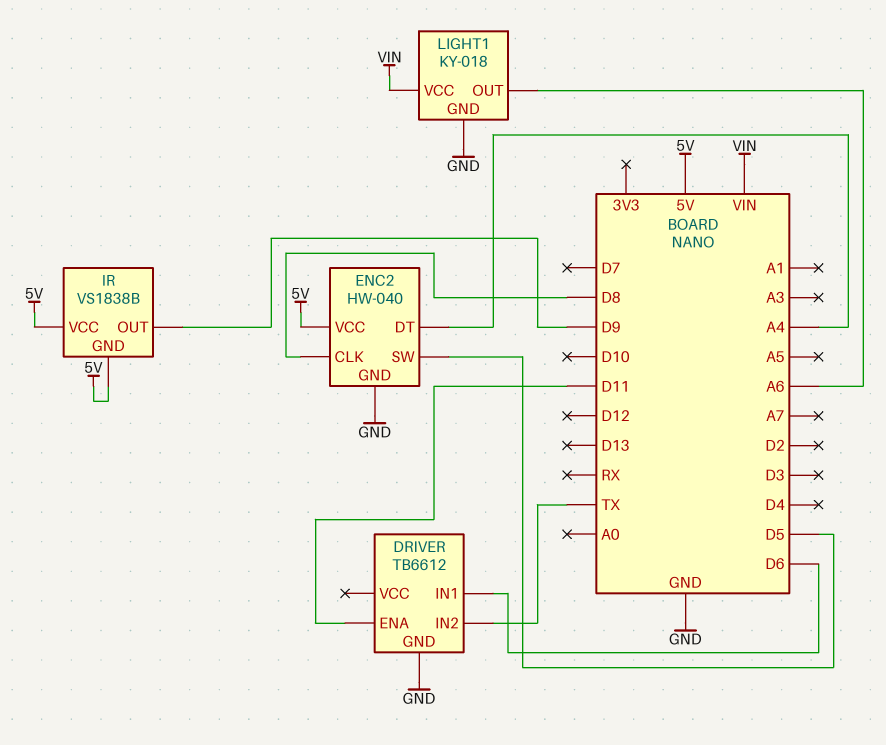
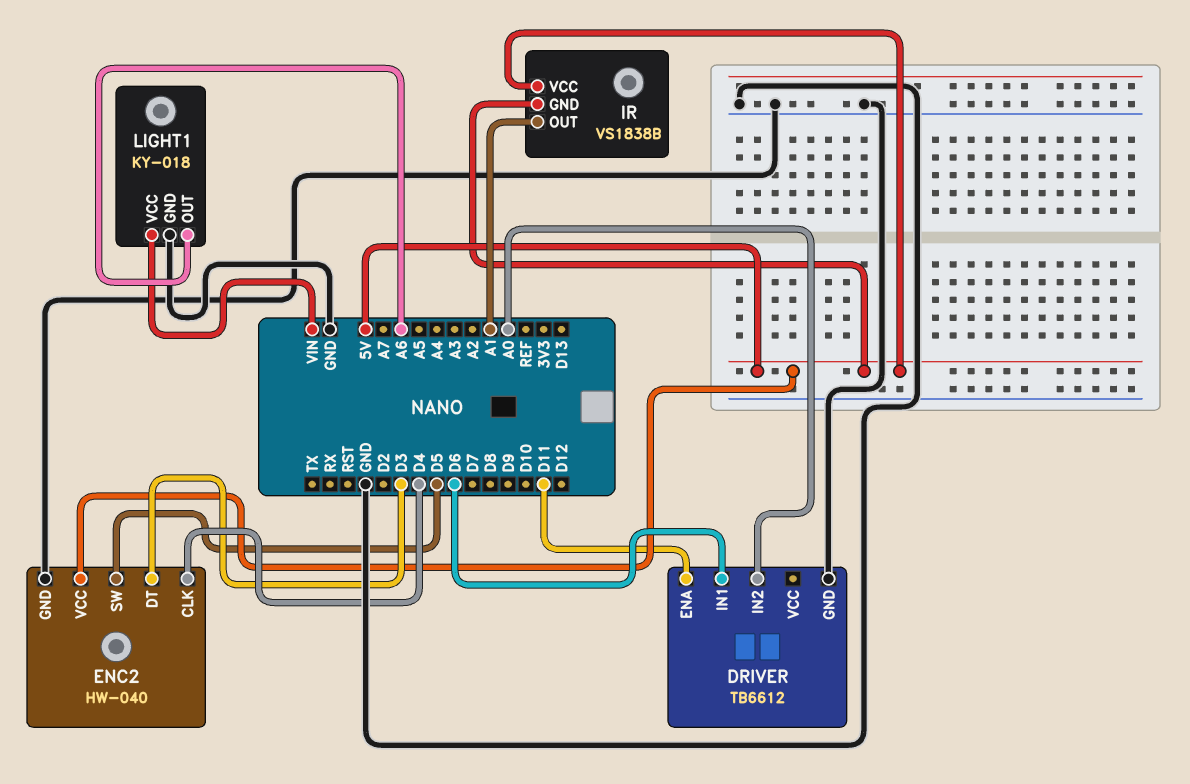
DRIVER pin IN2: TX -> A0
ENC2 pin CLK: D8 -> D4
ENC2 pin DT: A4 -> D3
IR pin OUT: D9 -> A1

